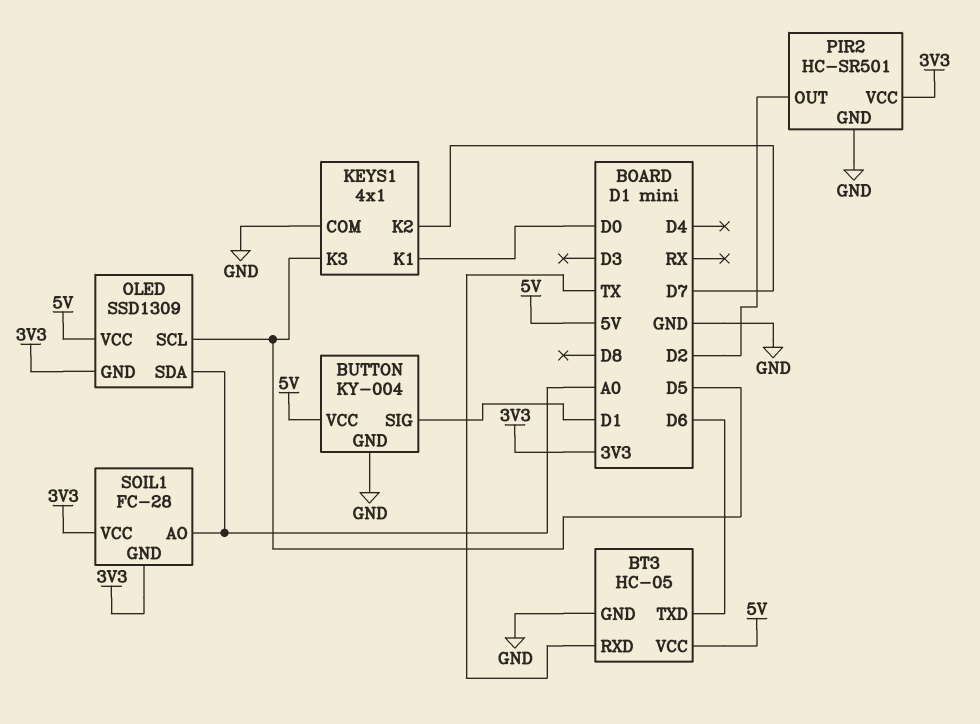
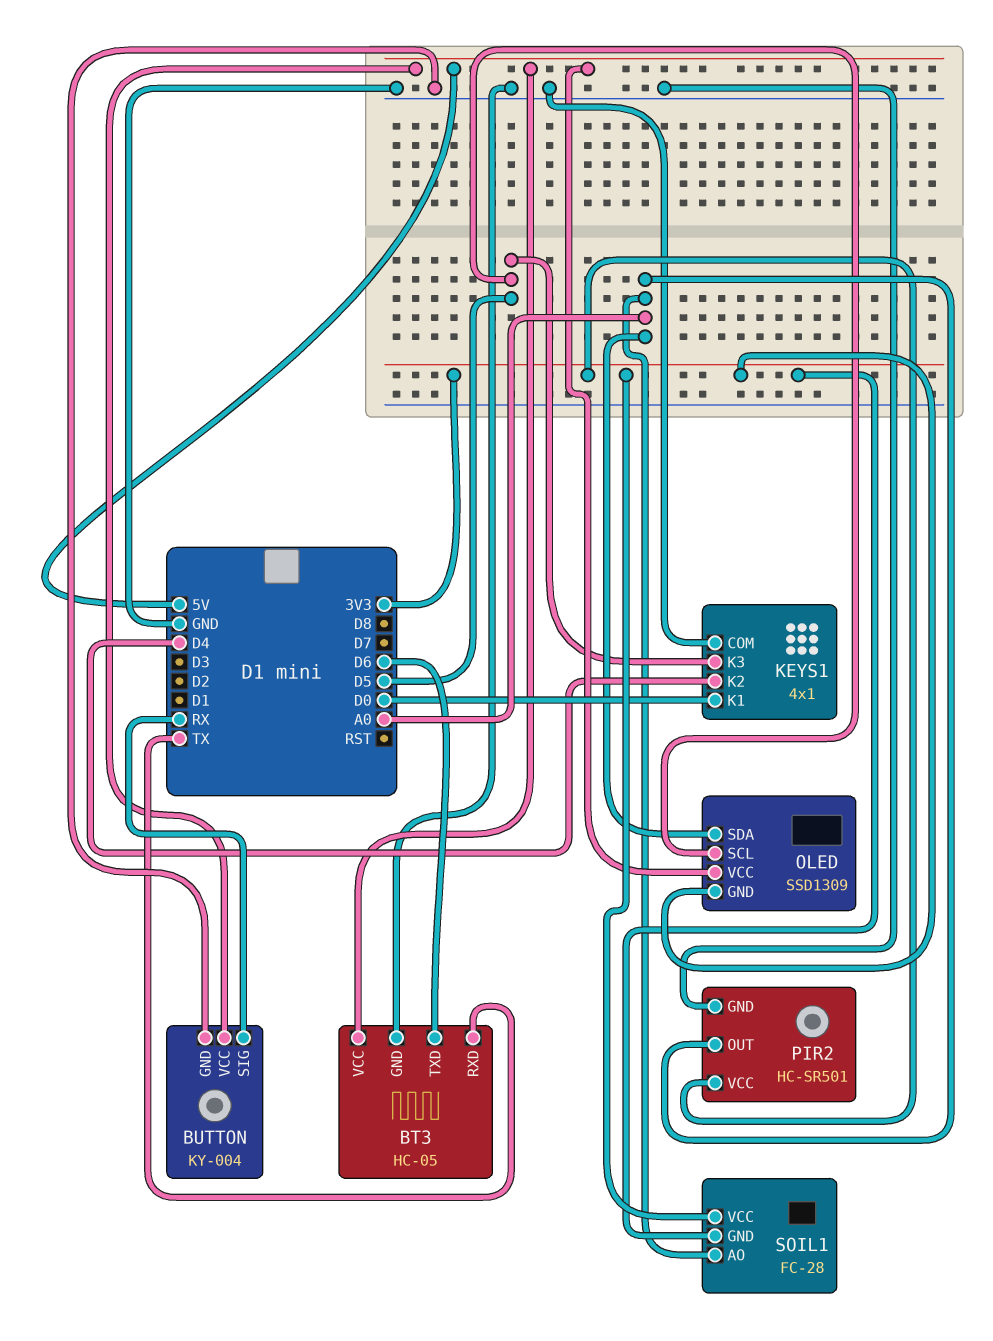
BUTTON pin SIG: D1 -> RX
KEYS1 pin K2: D7 -> D4
PIR2 pin OUT: D2 -> A0

